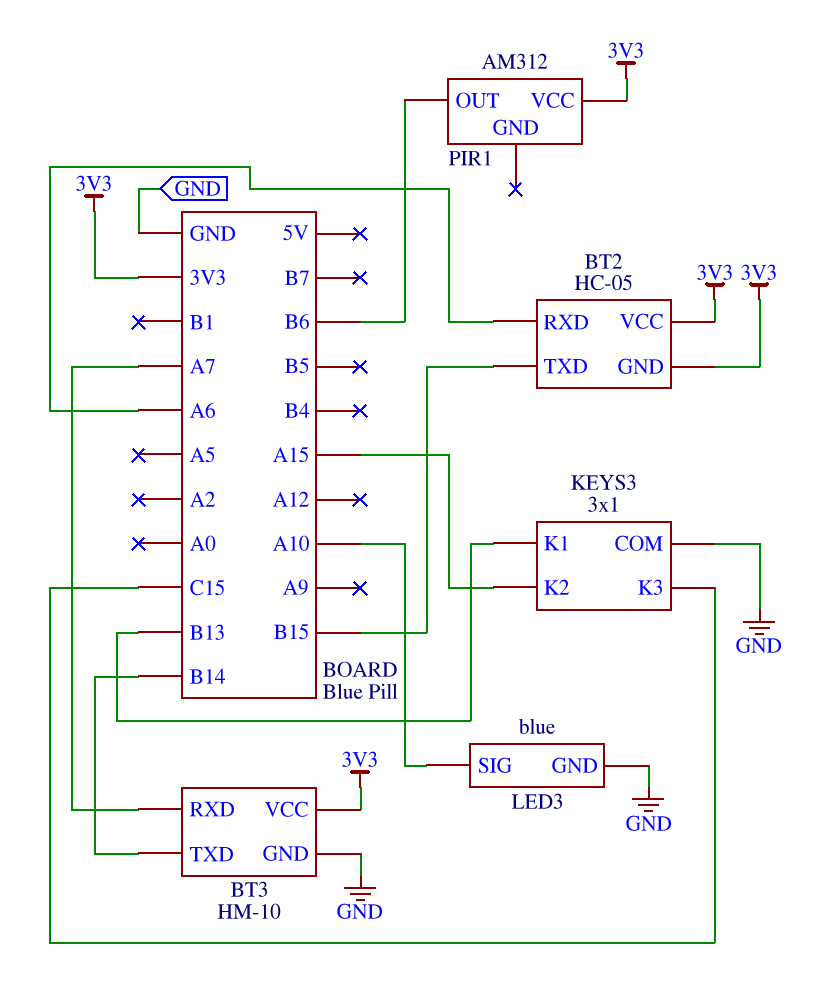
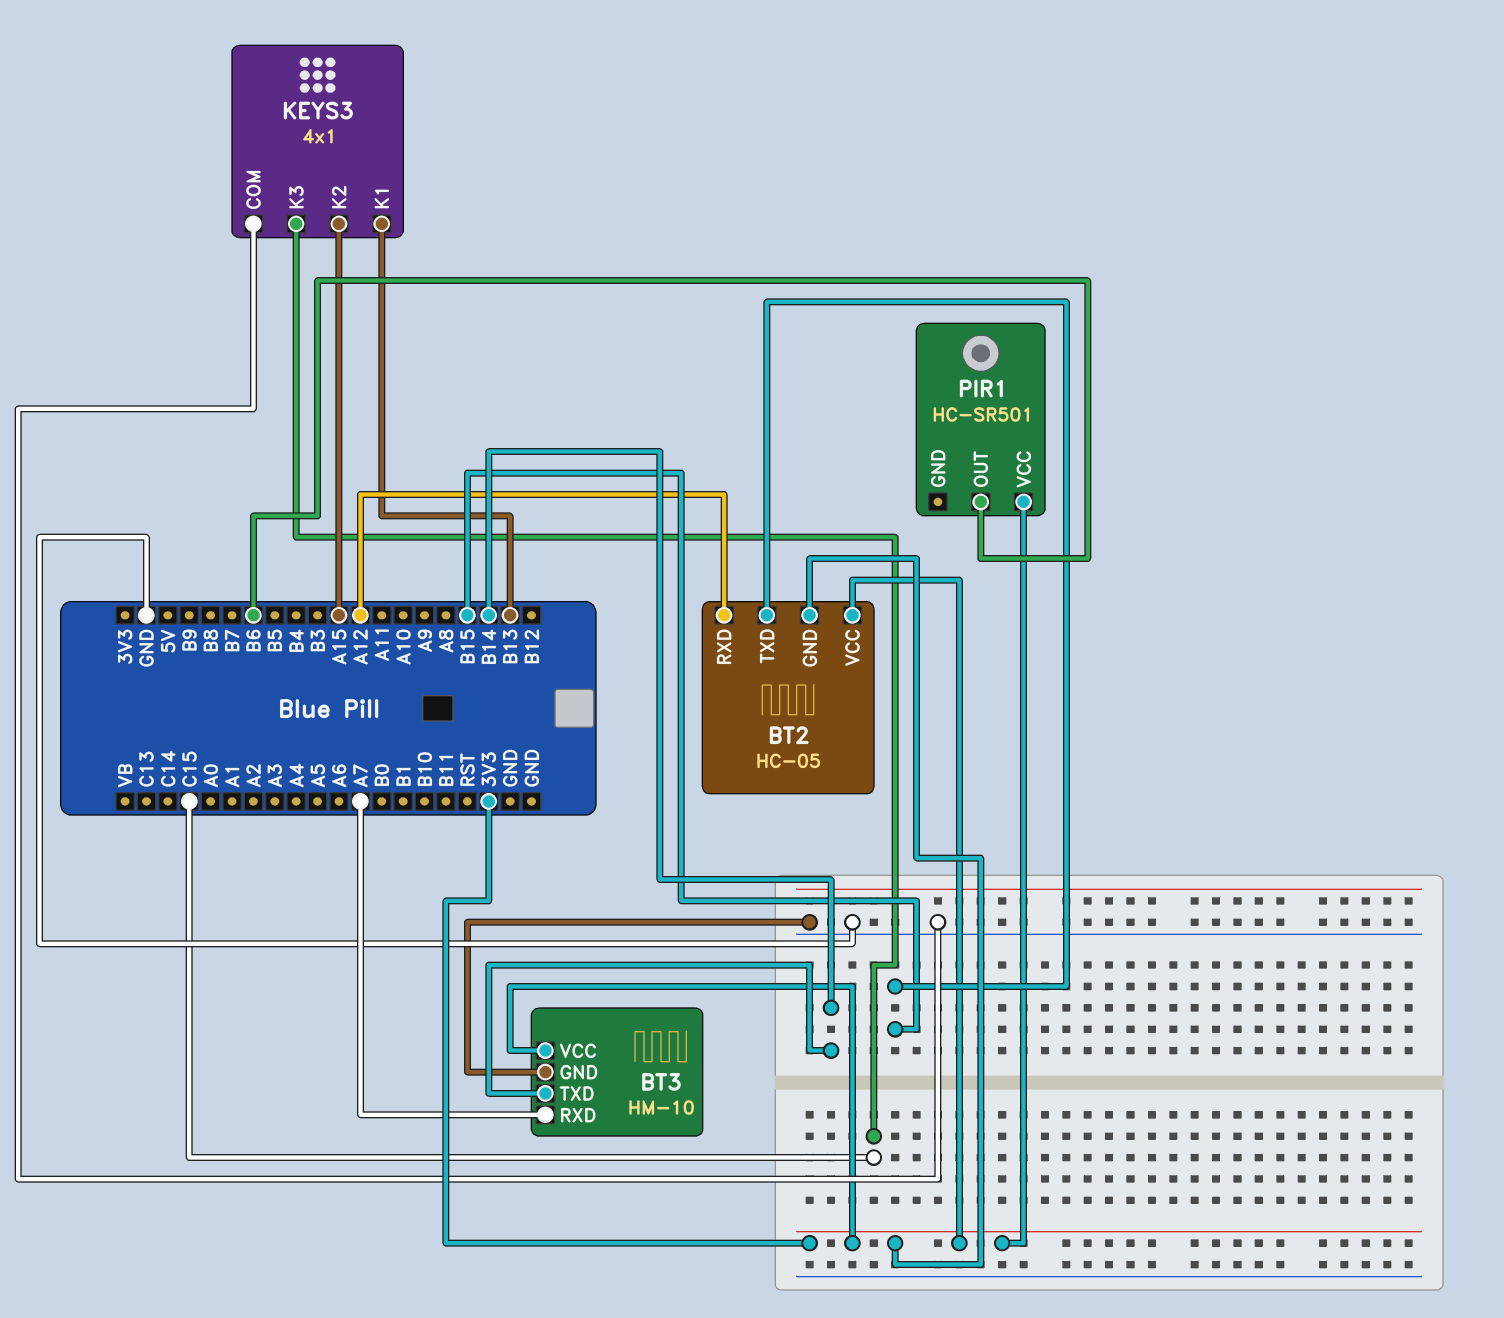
BT2 pin RXD: A6 -> A12
KEYS3: 3x1 -> 4x1
LED3: blue -> none
LED3 pin GND: GND -> none
LED3 pin SIG: A10 -> none
PIR1: AM312 -> HC-SR501

